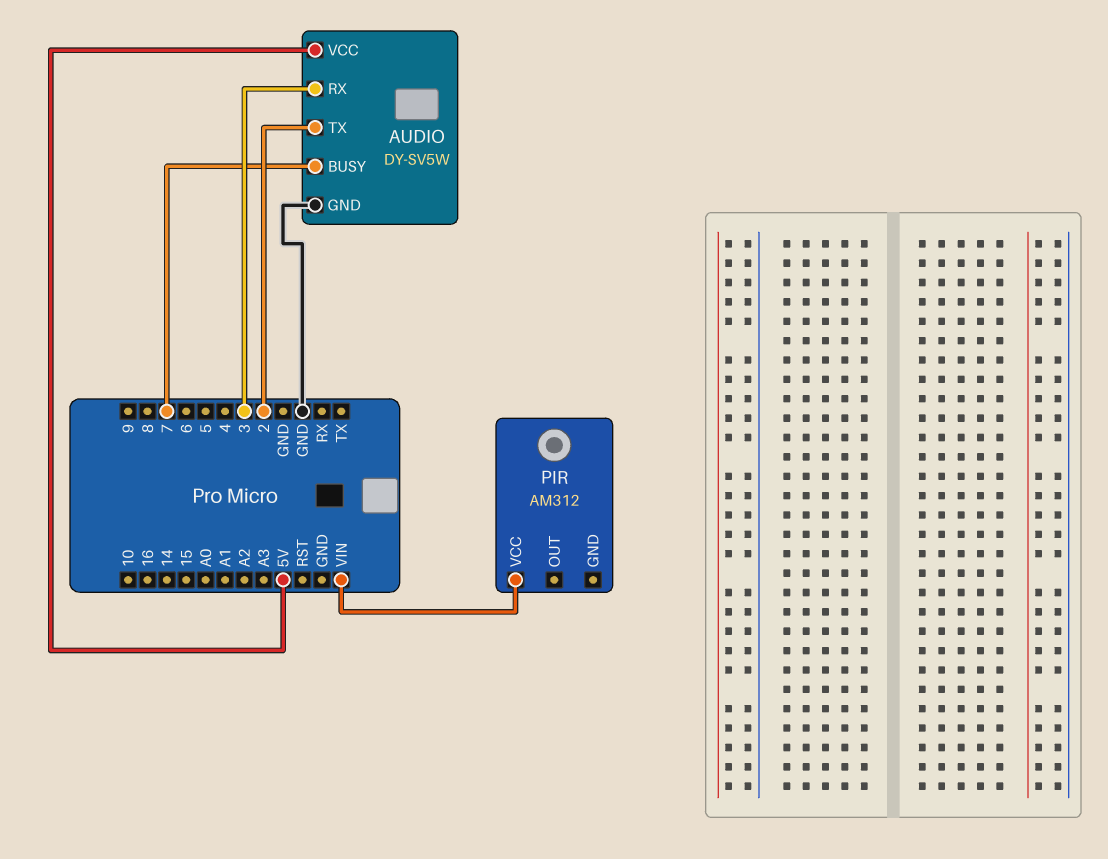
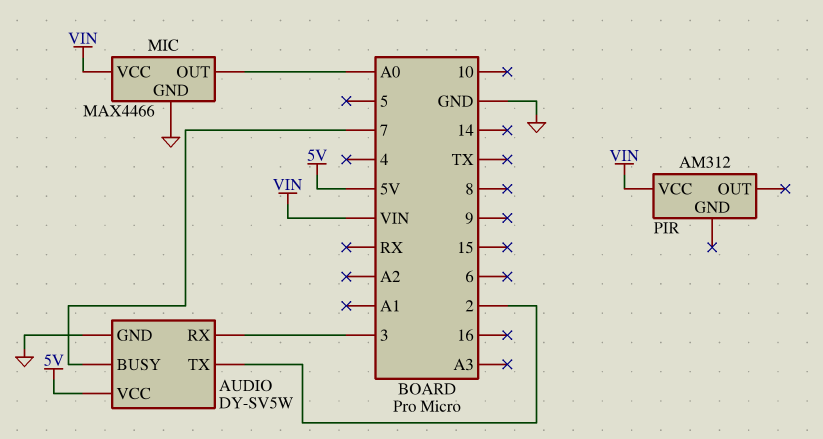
MIC: none -> MAX4466
MIC pin GND: none -> GND
MIC pin OUT: none -> A0
MIC pin VCC: none -> VIN

